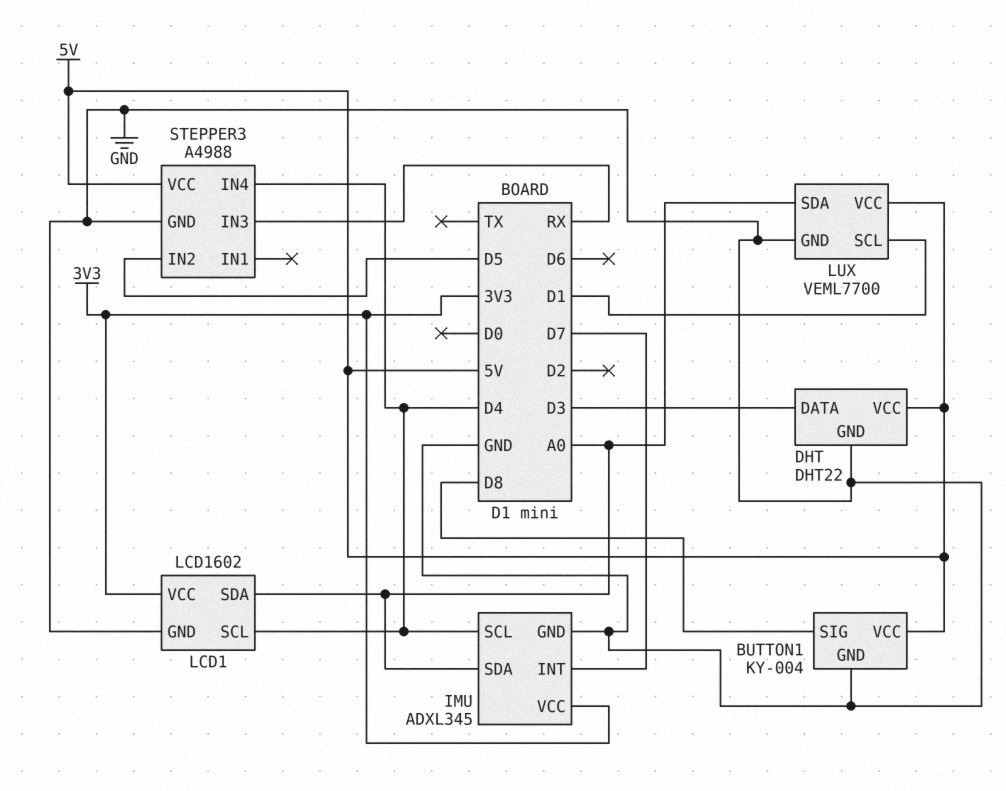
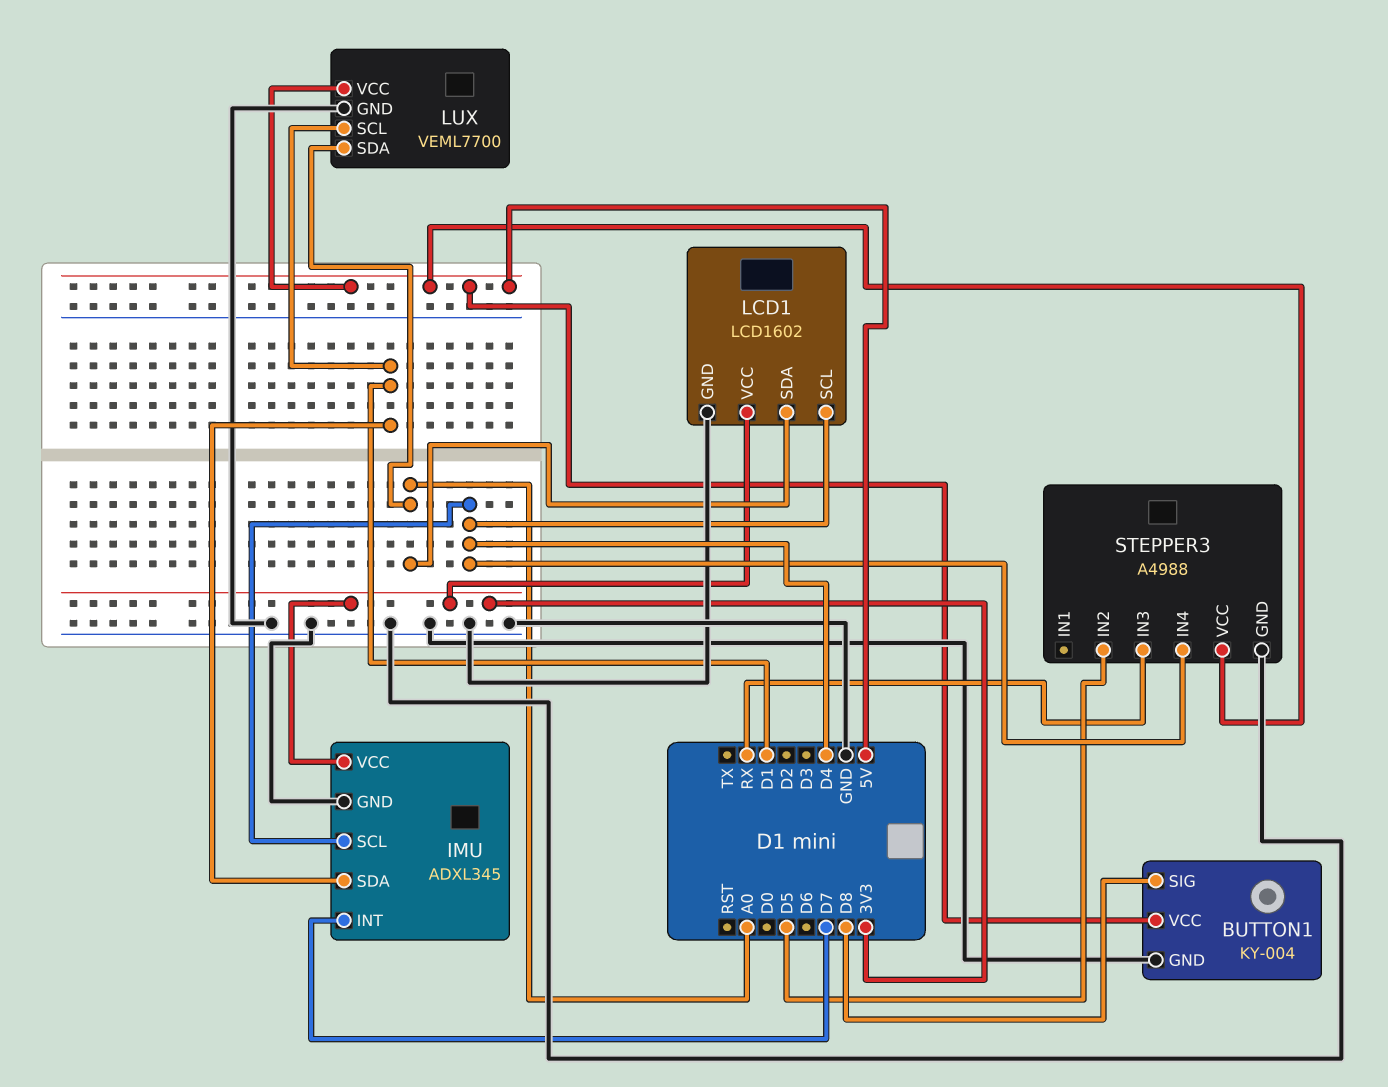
DHT: DHT22 -> none
DHT pin DATA: D3 -> none
DHT pin GND: GND -> none
DHT pin VCC: 5V -> none
IMU pin SDA: A0 -> D1

